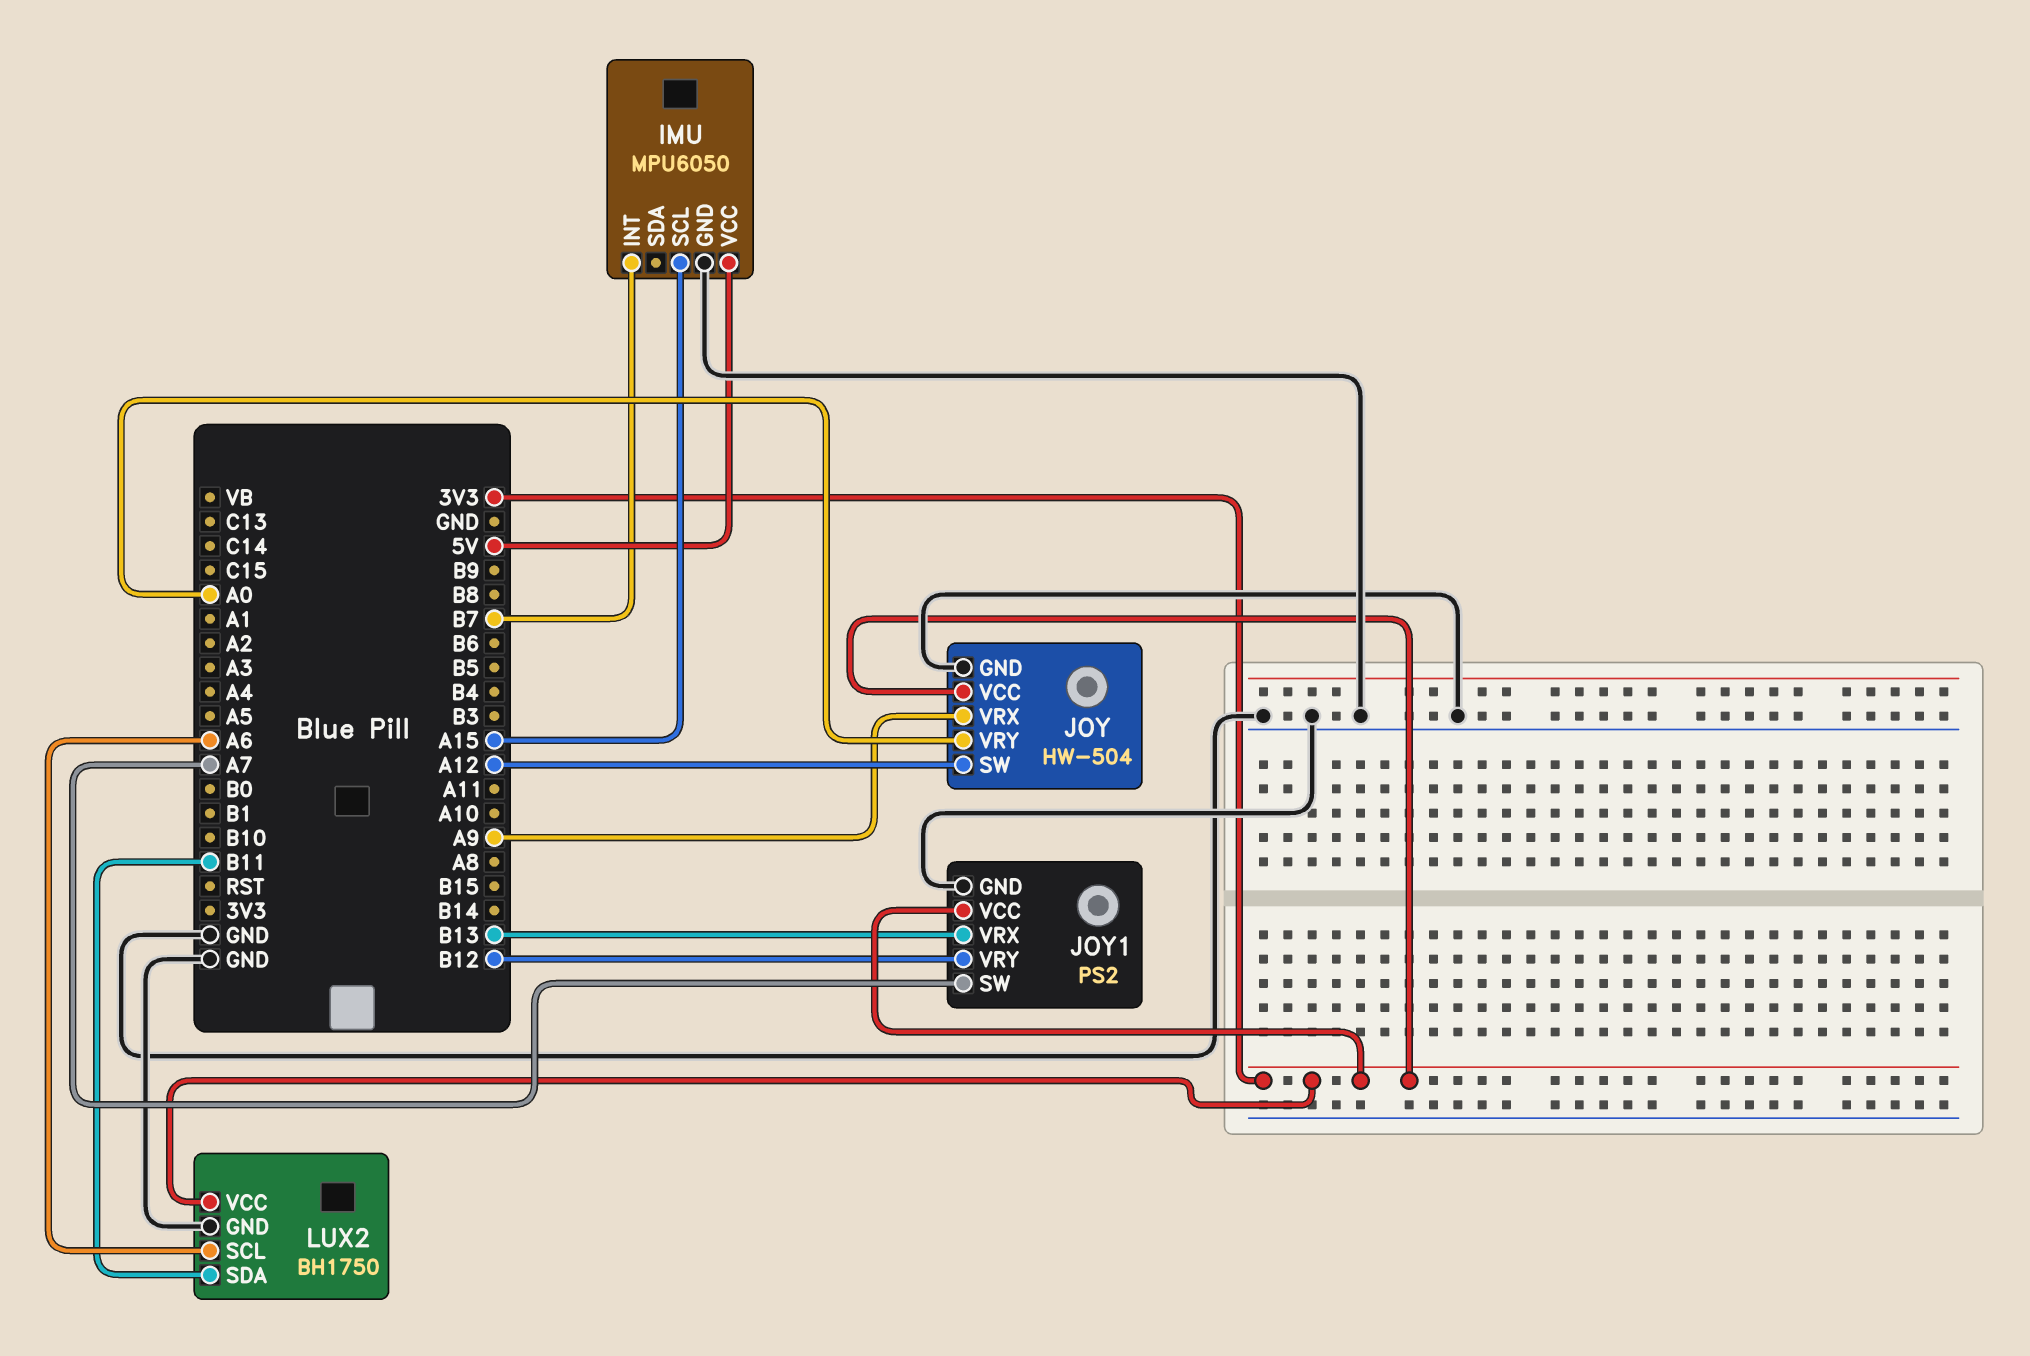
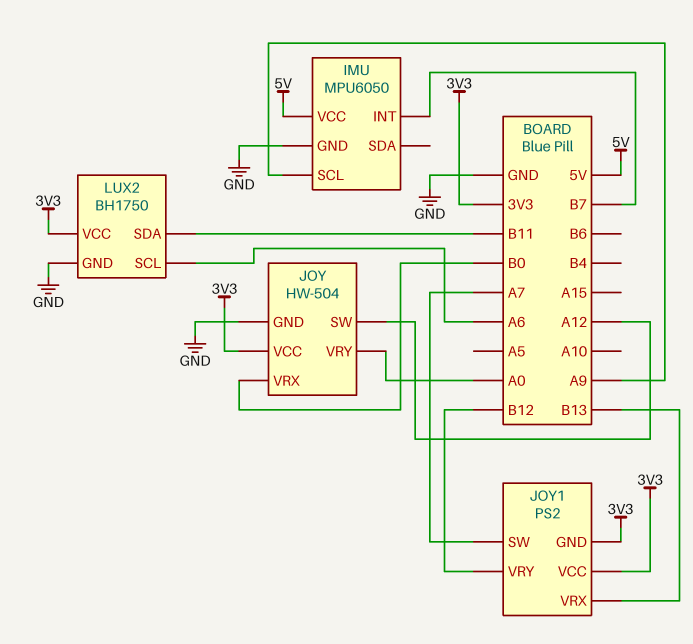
IMU pin SCL: A15 -> A9
JOY pin VRX: A9 -> B0
JOY1 pin GND: GND -> 3V3

